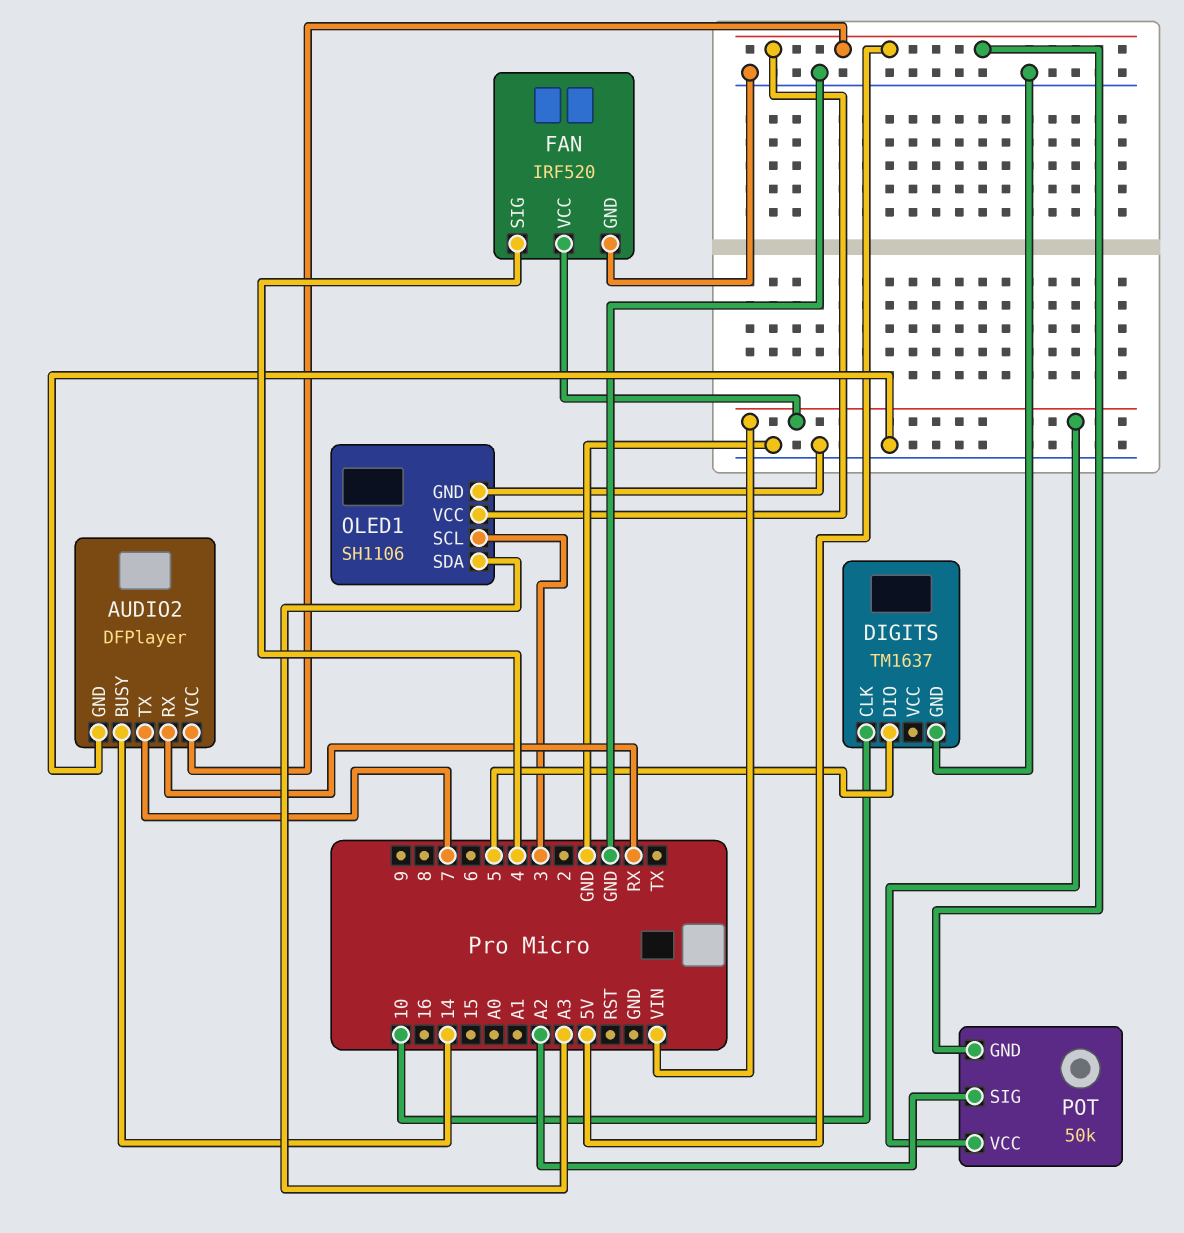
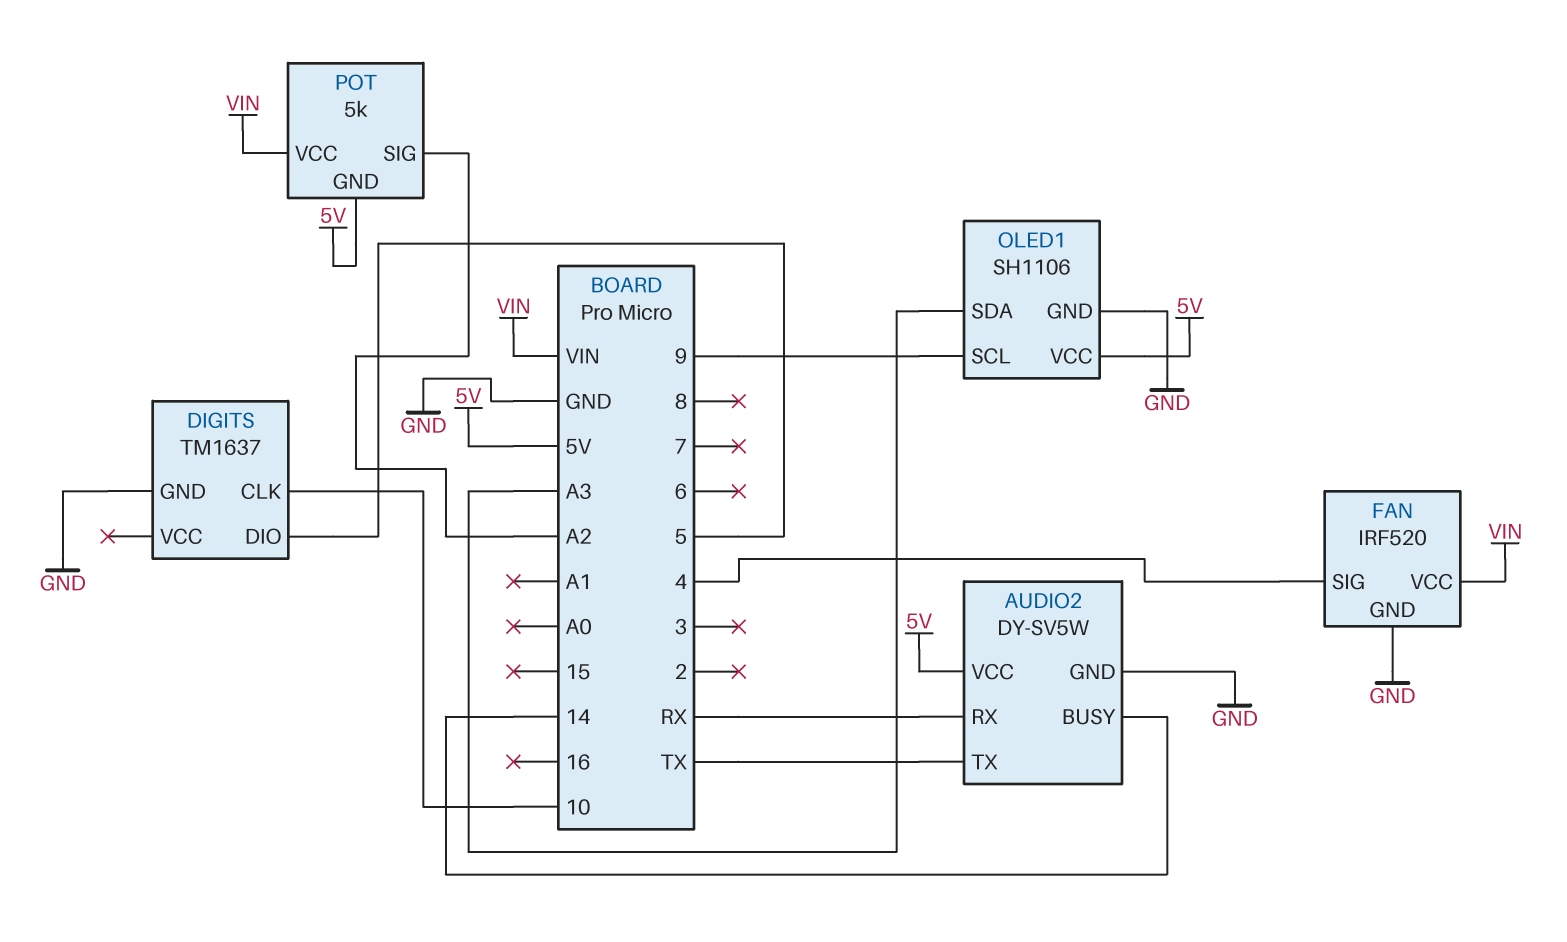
AUDIO2: DFPlayer -> DY-SV5W
AUDIO2 pin TX: 7 -> TX
OLED1 pin SCL: 3 -> 9
POT: 50k -> 5k

